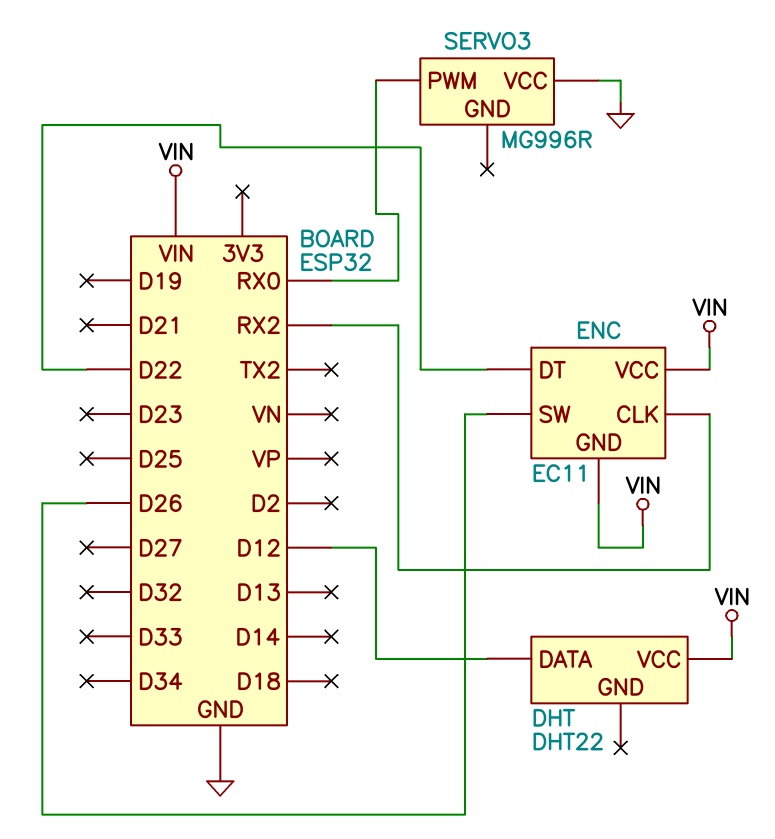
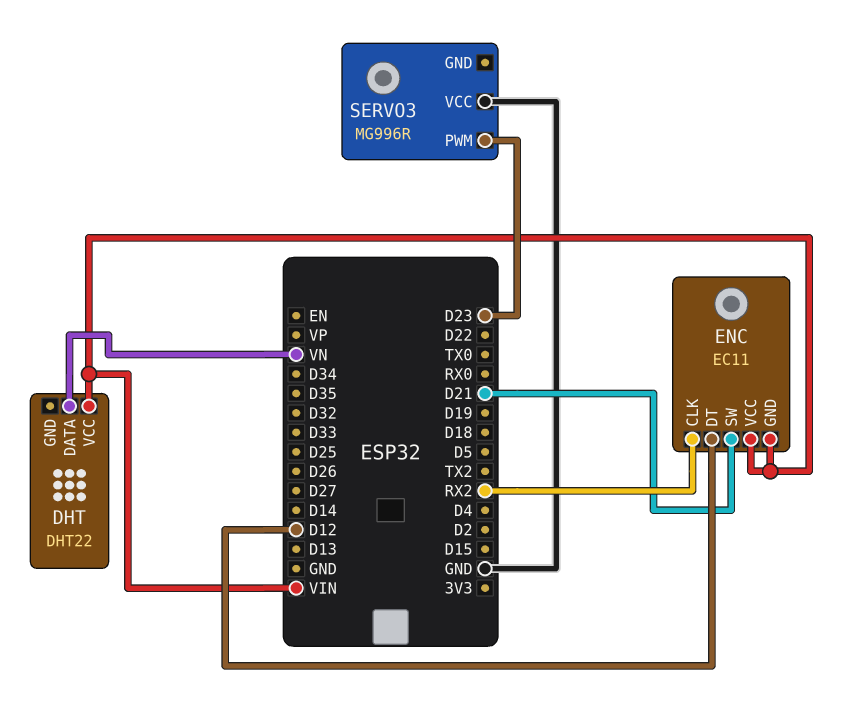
DHT pin DATA: D12 -> VN
ENC pin DT: D22 -> D12
ENC pin SW: D26 -> D21
SERVO3 pin PWM: RX0 -> D23

